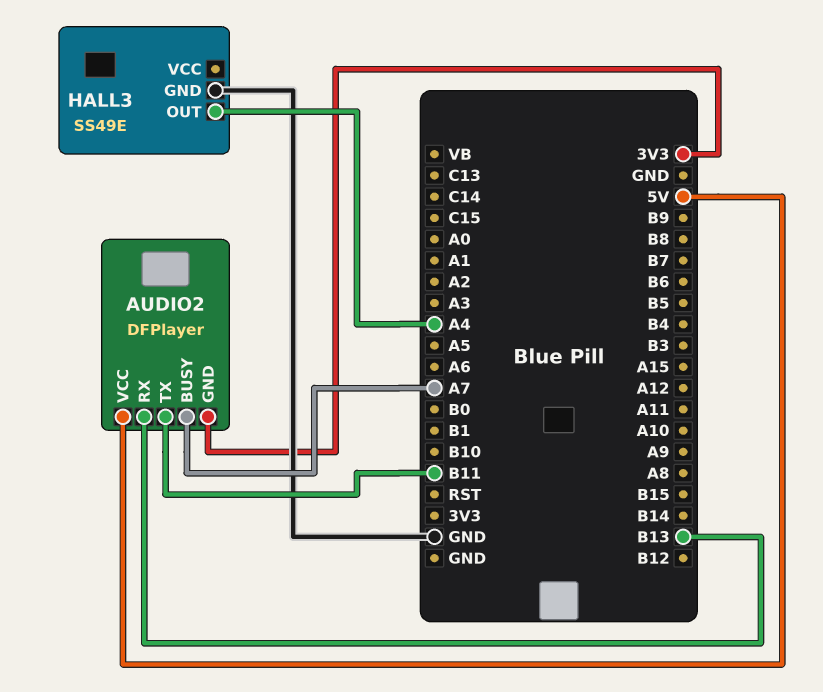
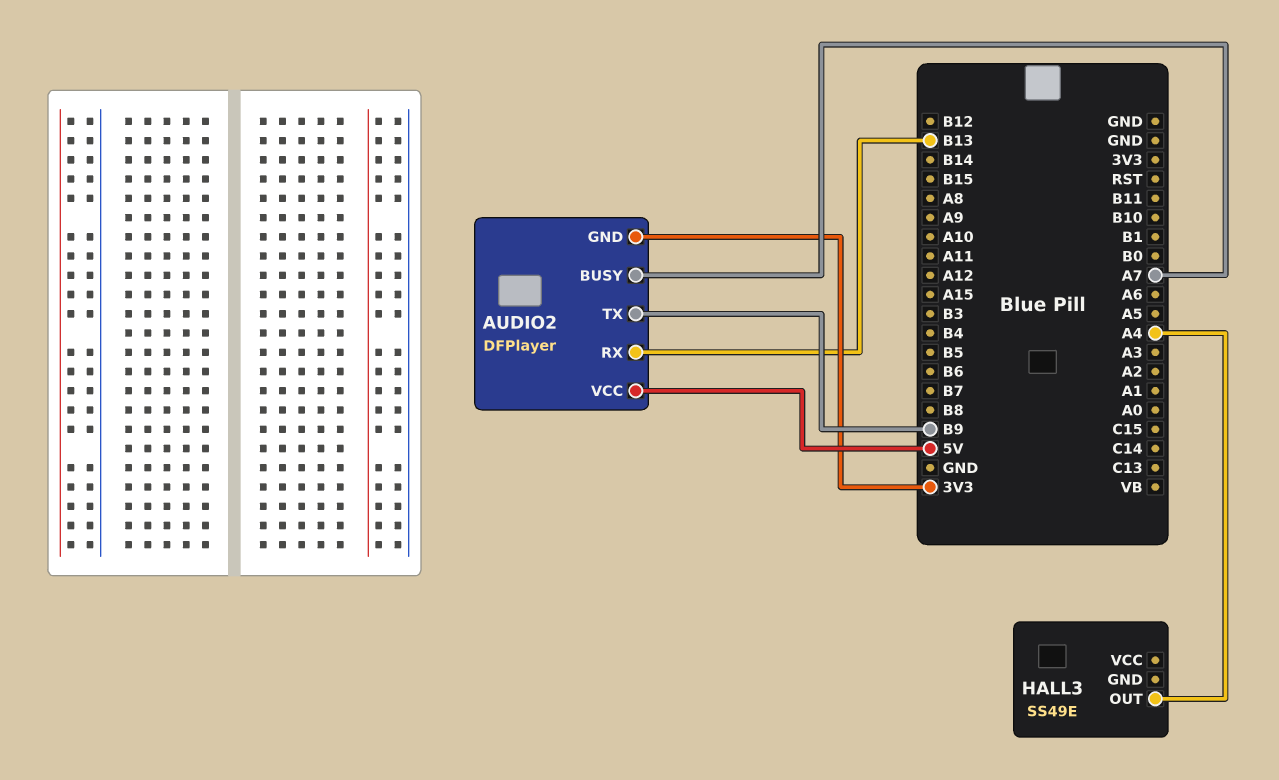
AUDIO2 pin TX: B11 -> B9
HALL3 pin GND: GND -> none

